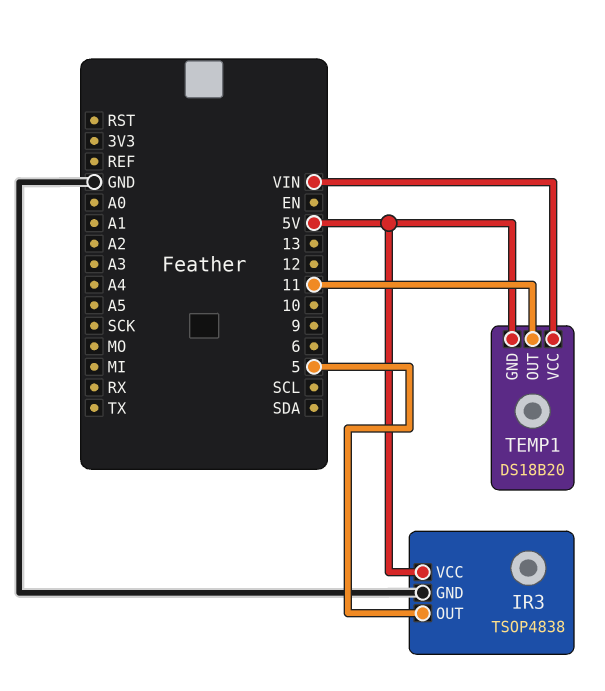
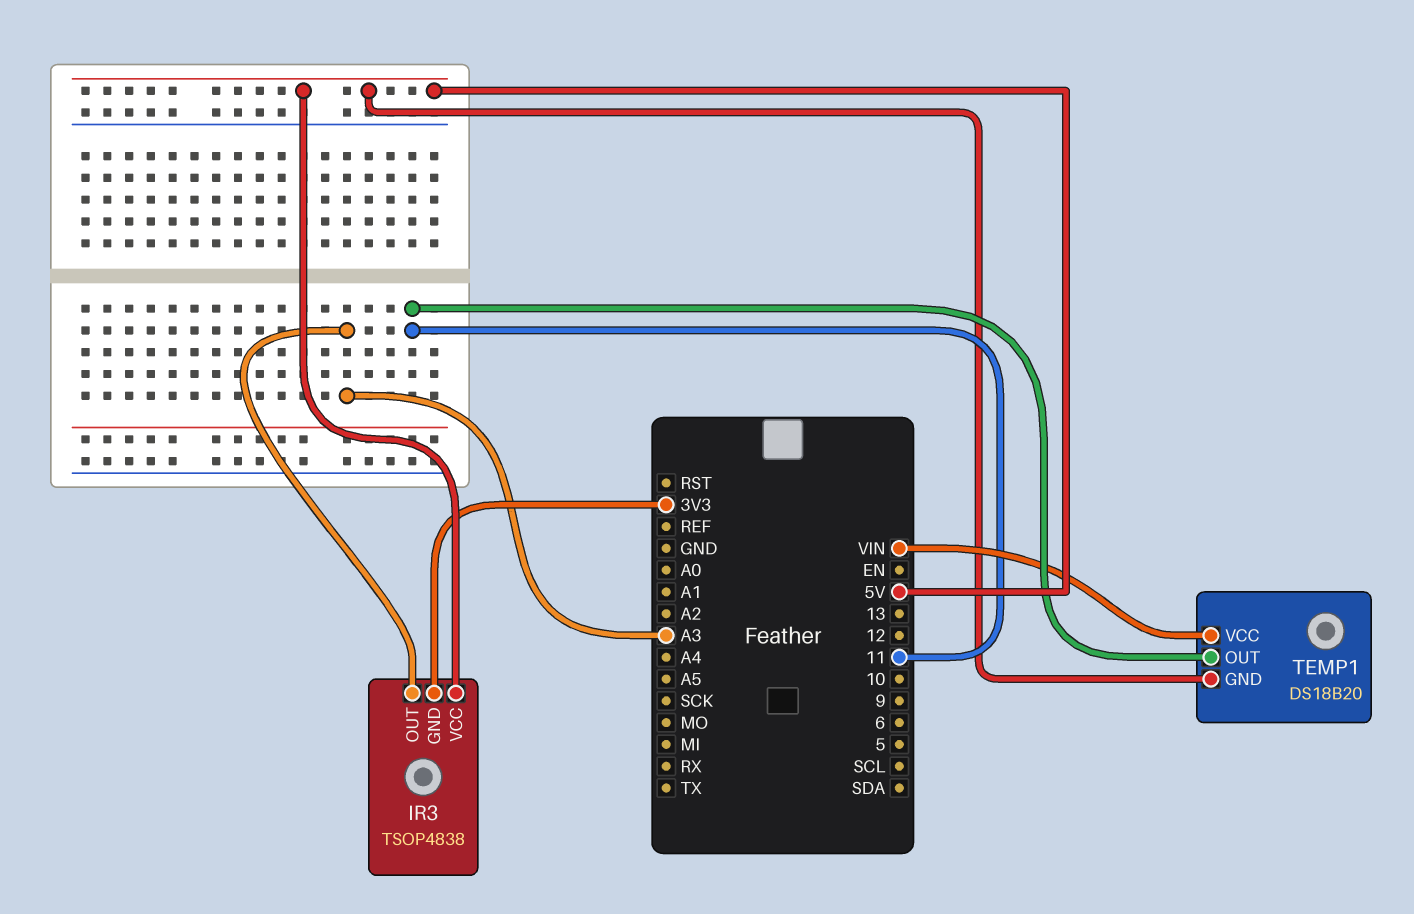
IR3 pin GND: GND -> 3V3
IR3 pin OUT: 5 -> A3

